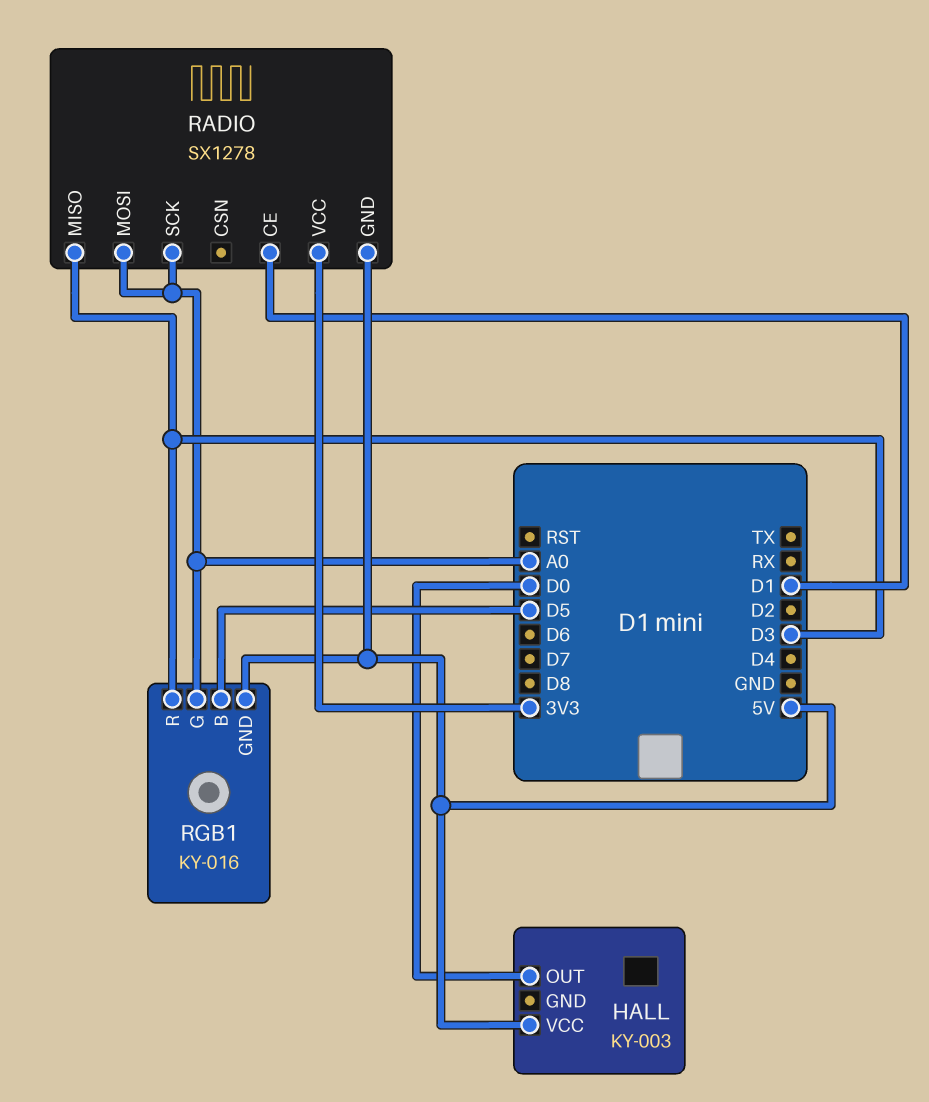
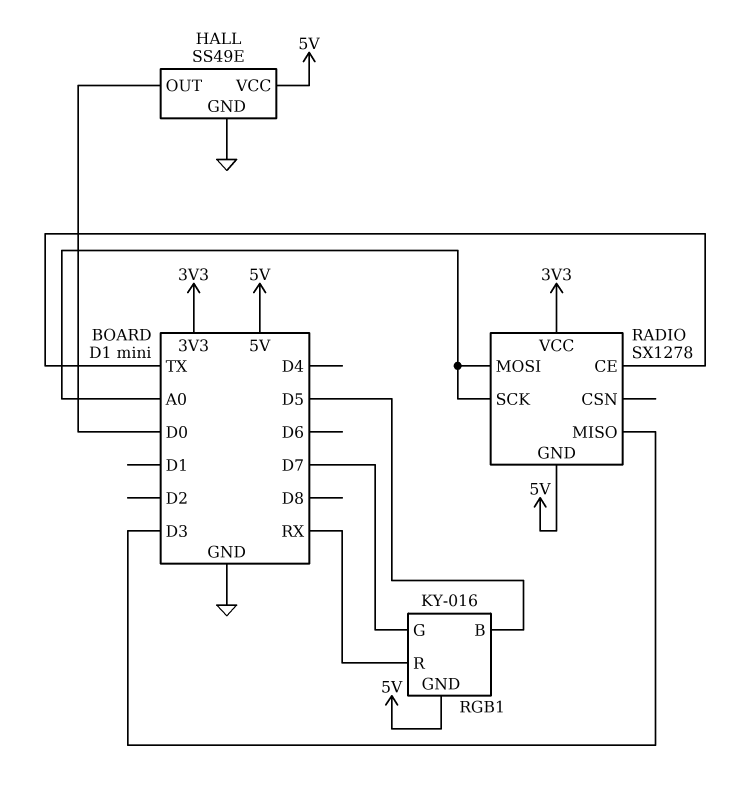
HALL: KY-003 -> SS49E
HALL pin GND: none -> GND
RADIO pin CE: D1 -> TX
RGB1 pin G: A0 -> D7
RGB1 pin R: D3 -> RX

